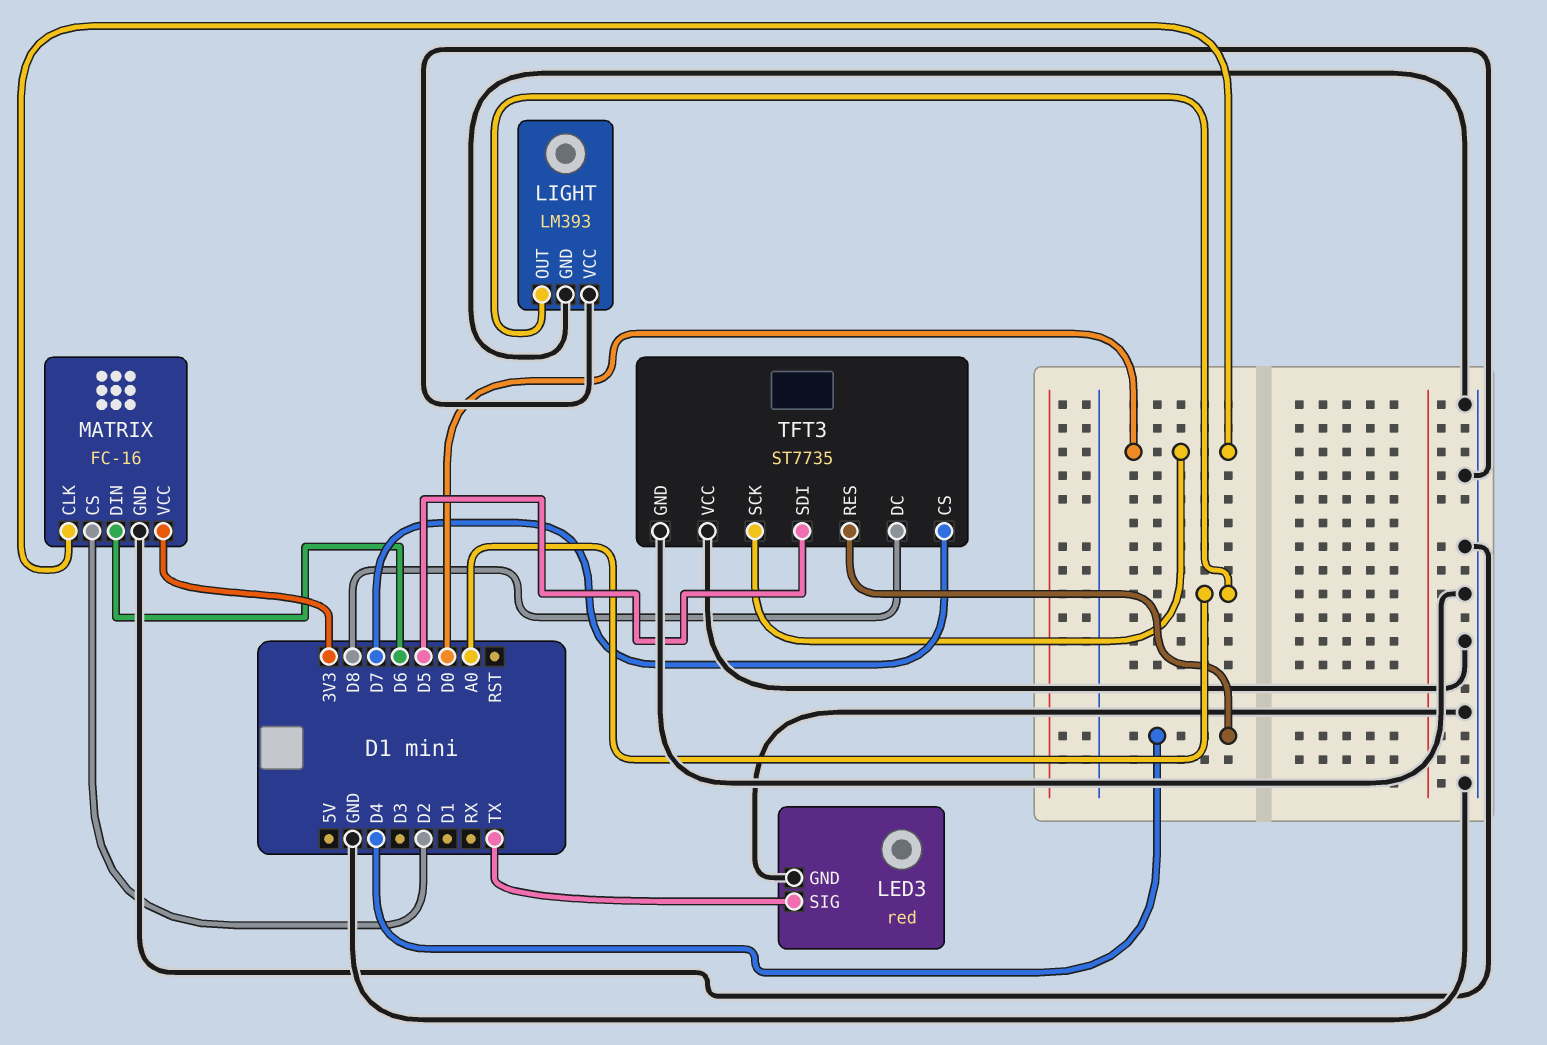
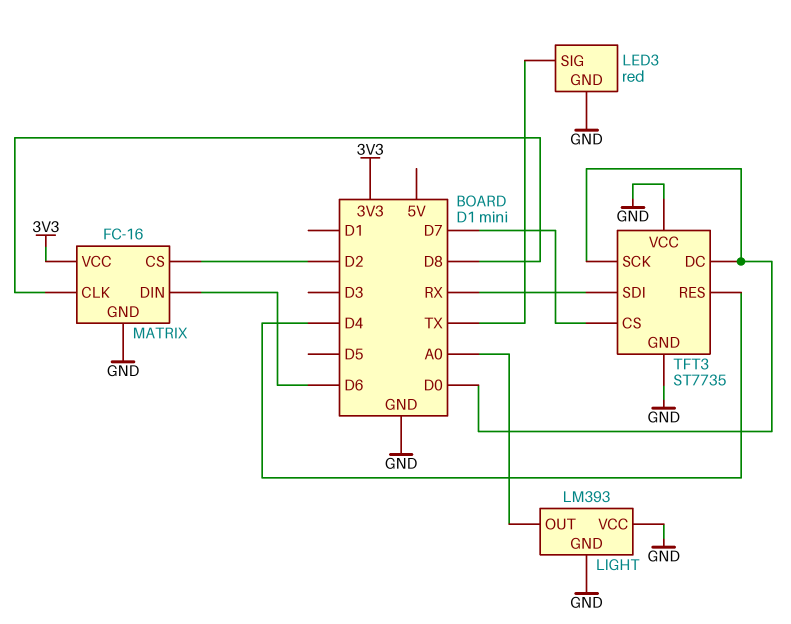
MATRIX pin CLK: D0 -> D8
TFT3 pin DC: D8 -> D0
TFT3 pin SDI: D5 -> RX

